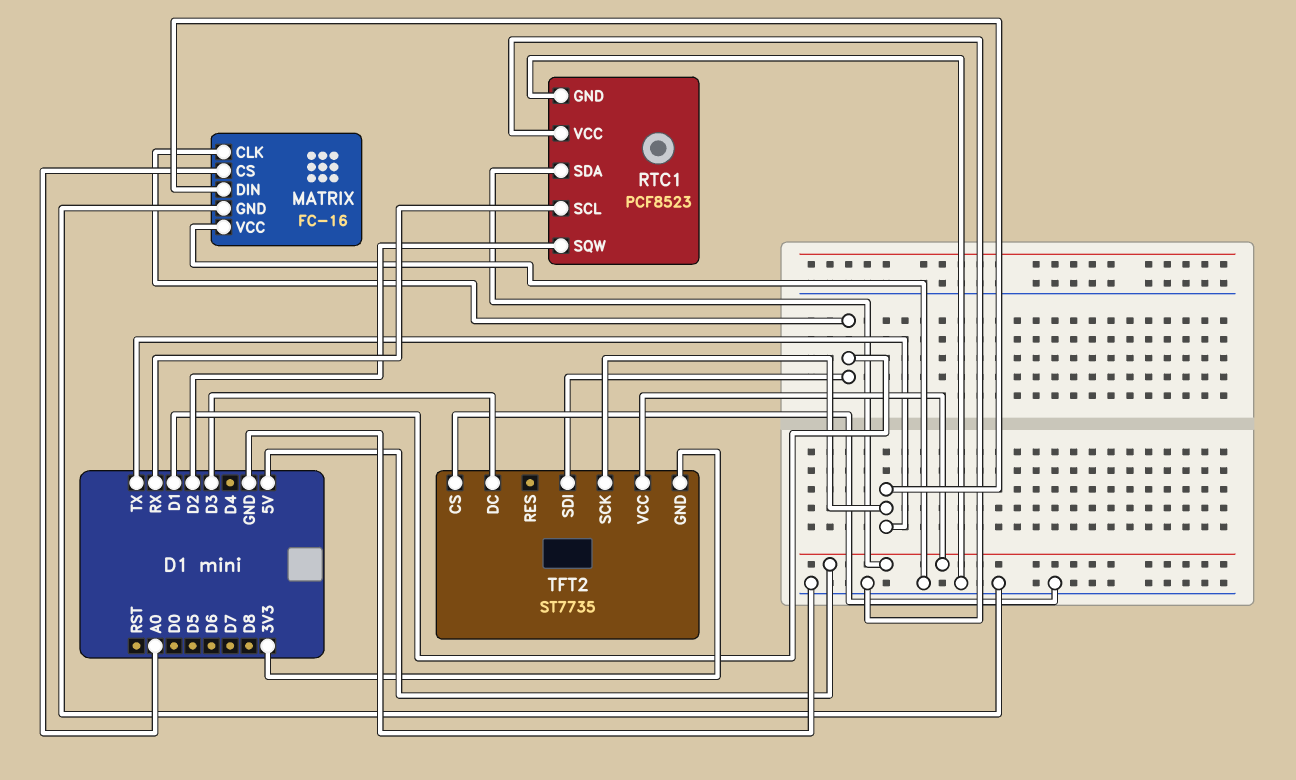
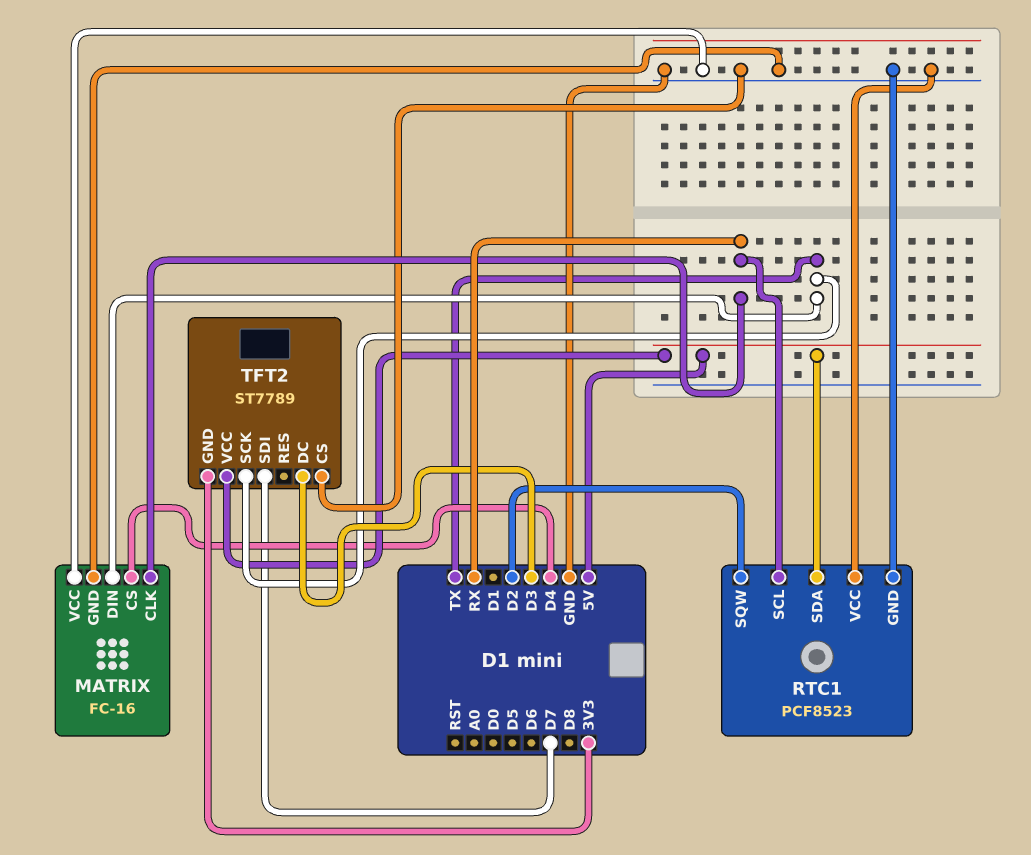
MATRIX pin CLK: D1 -> RX
MATRIX pin CS: A0 -> D4
TFT2: ST7735 -> ST7789
TFT2 pin SDI: D1 -> D7

